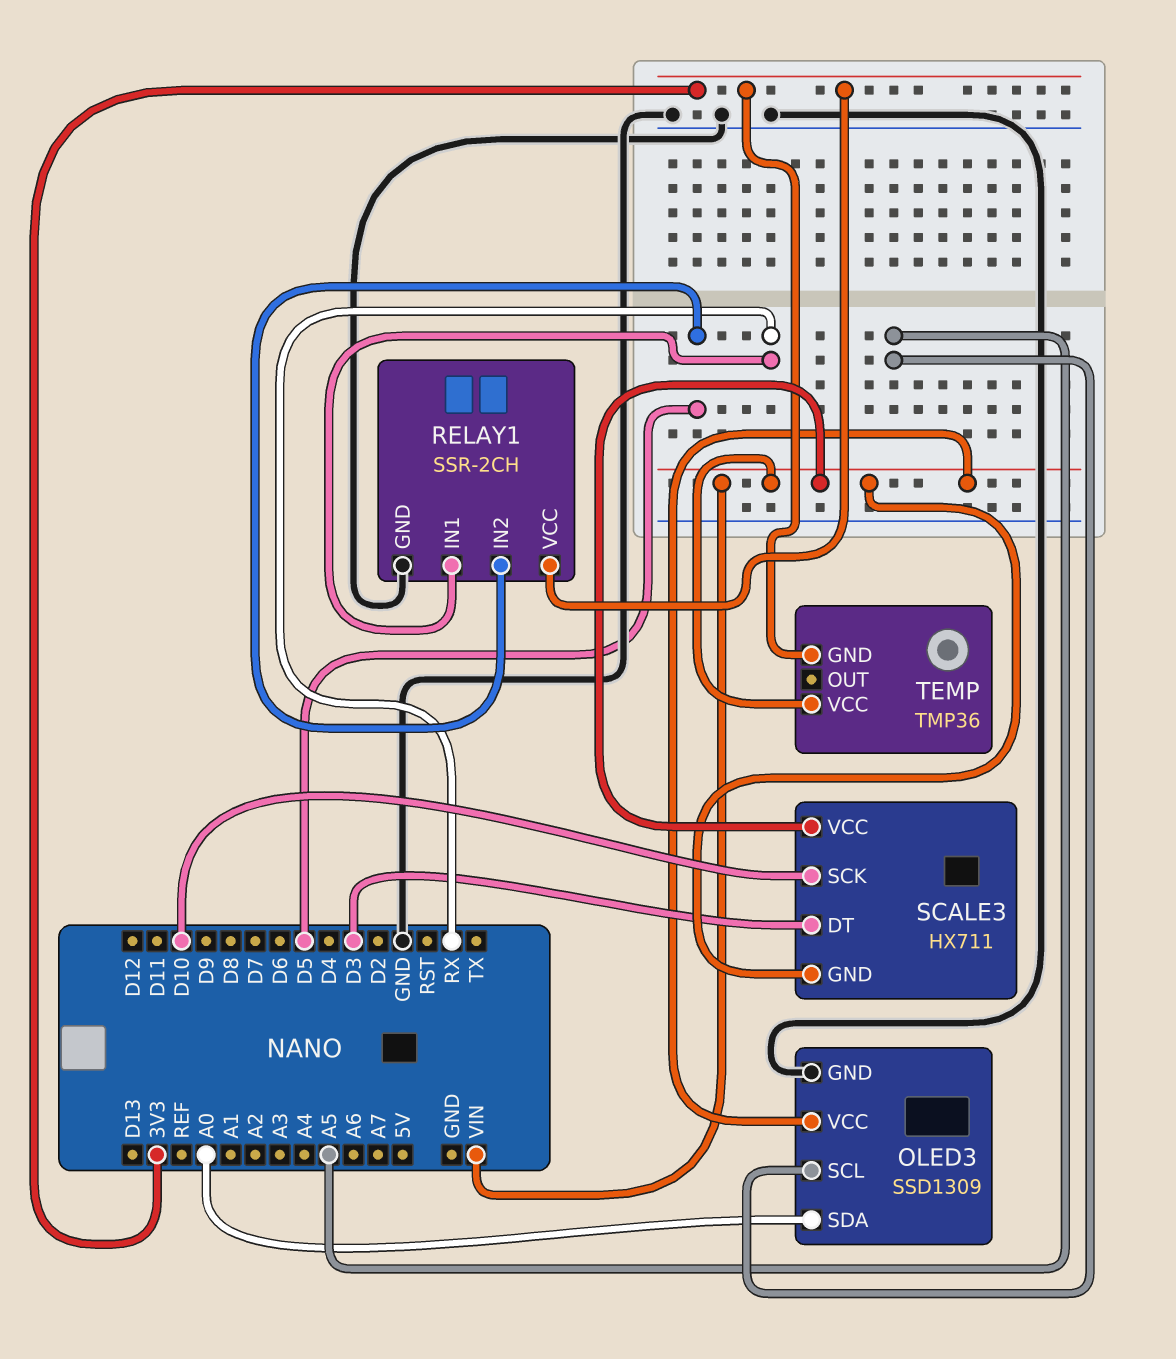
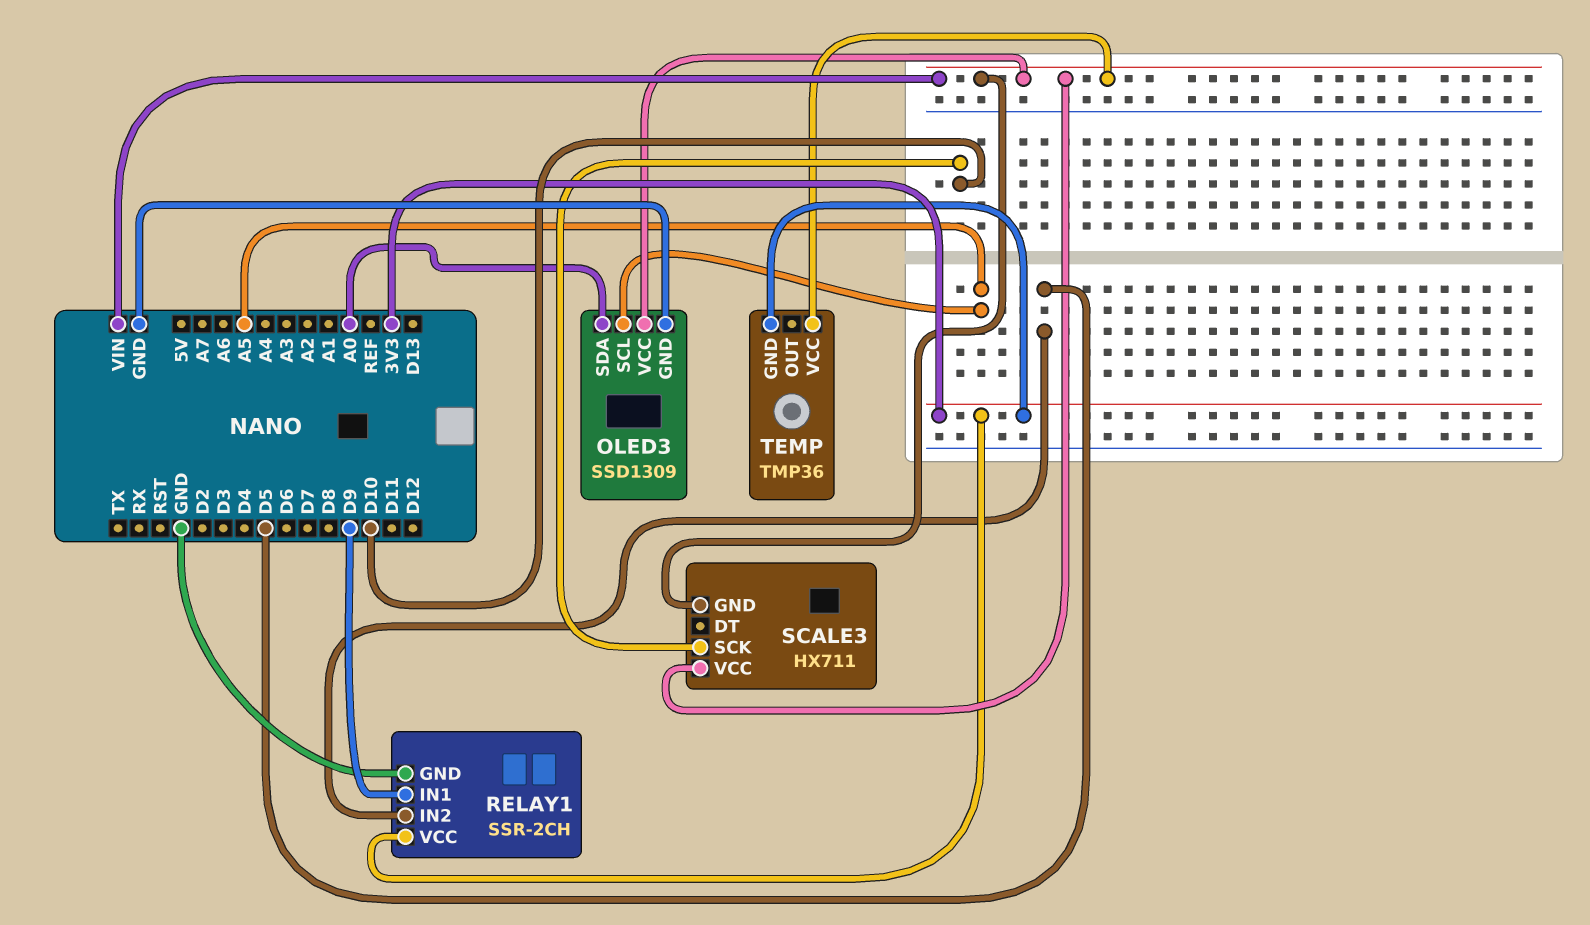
RELAY1 pin IN1: RX -> D9
SCALE3 pin DT: D3 -> none

